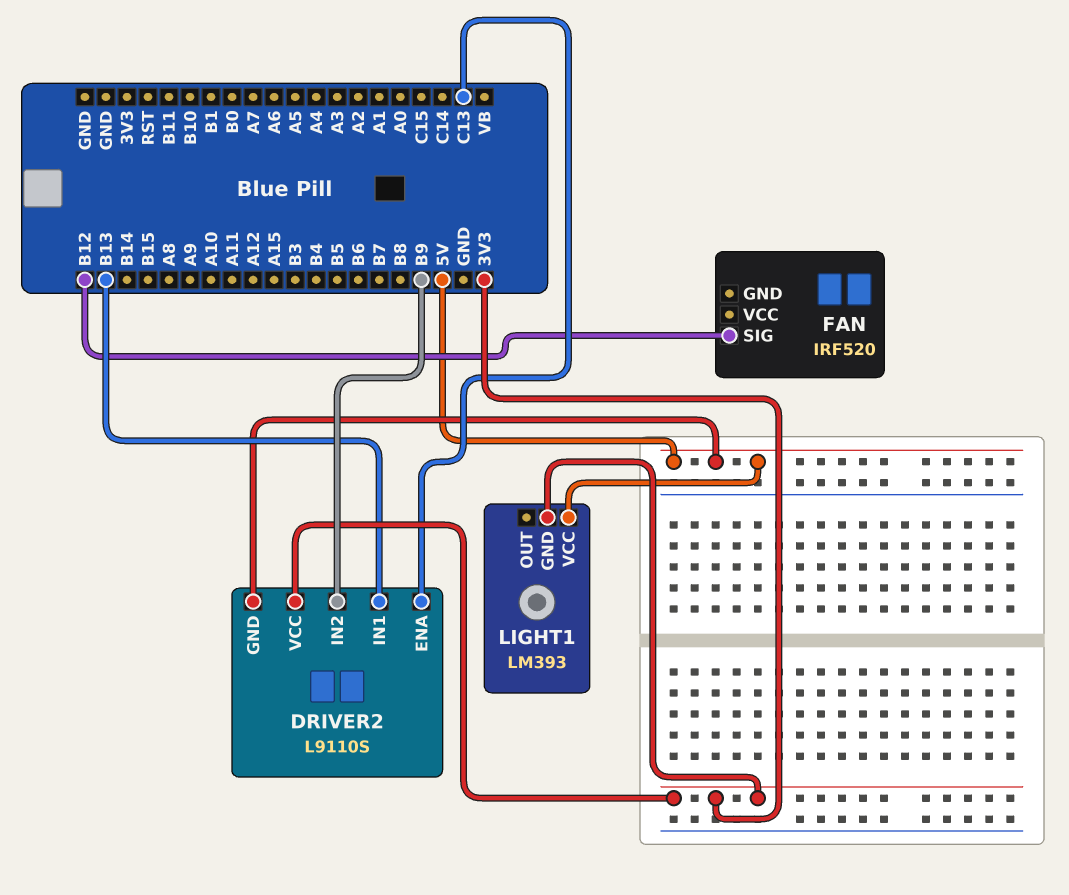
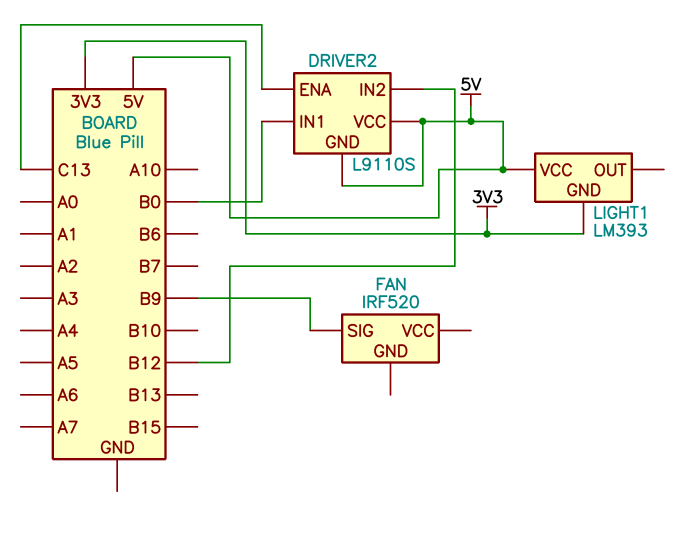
DRIVER2 pin IN1: B13 -> B0
DRIVER2 pin IN2: B9 -> B12
DRIVER2 pin VCC: 3V3 -> 5V
FAN pin SIG: B12 -> B9

